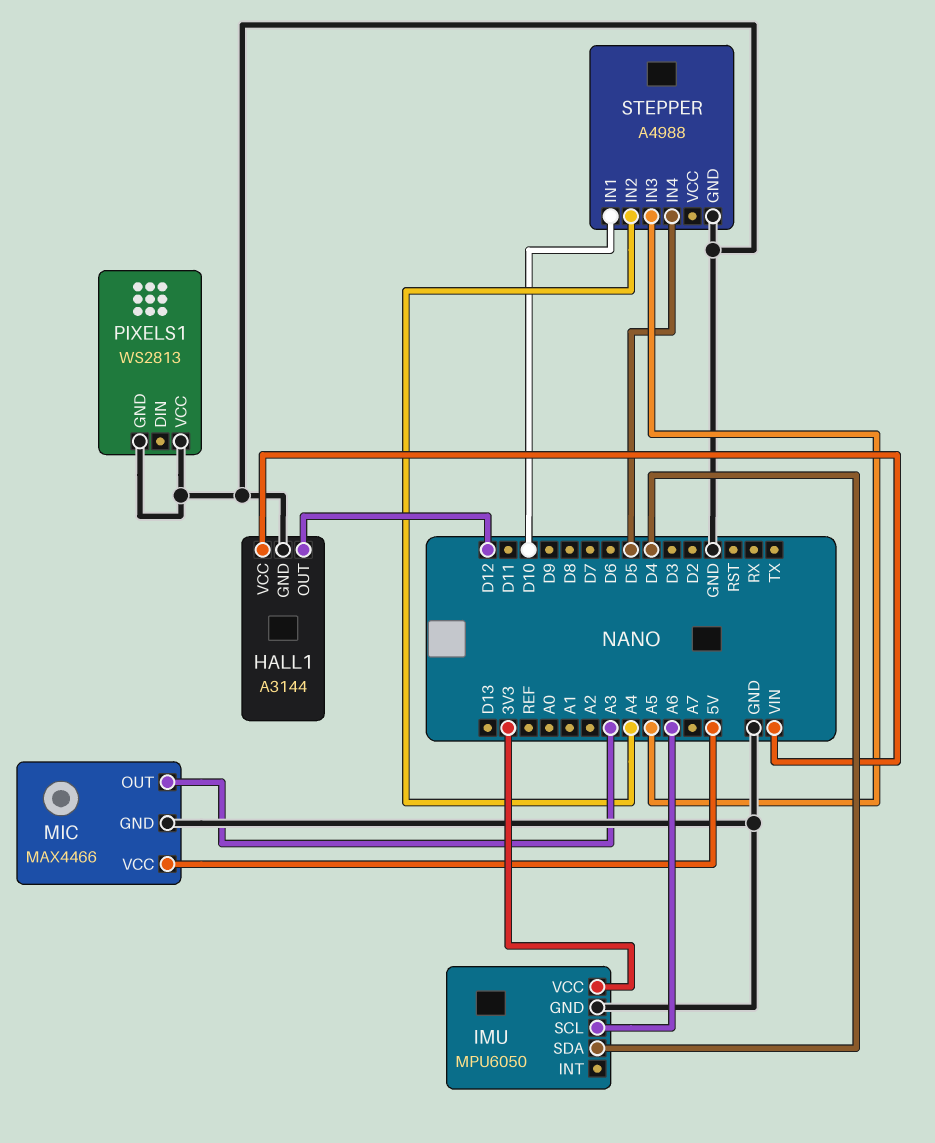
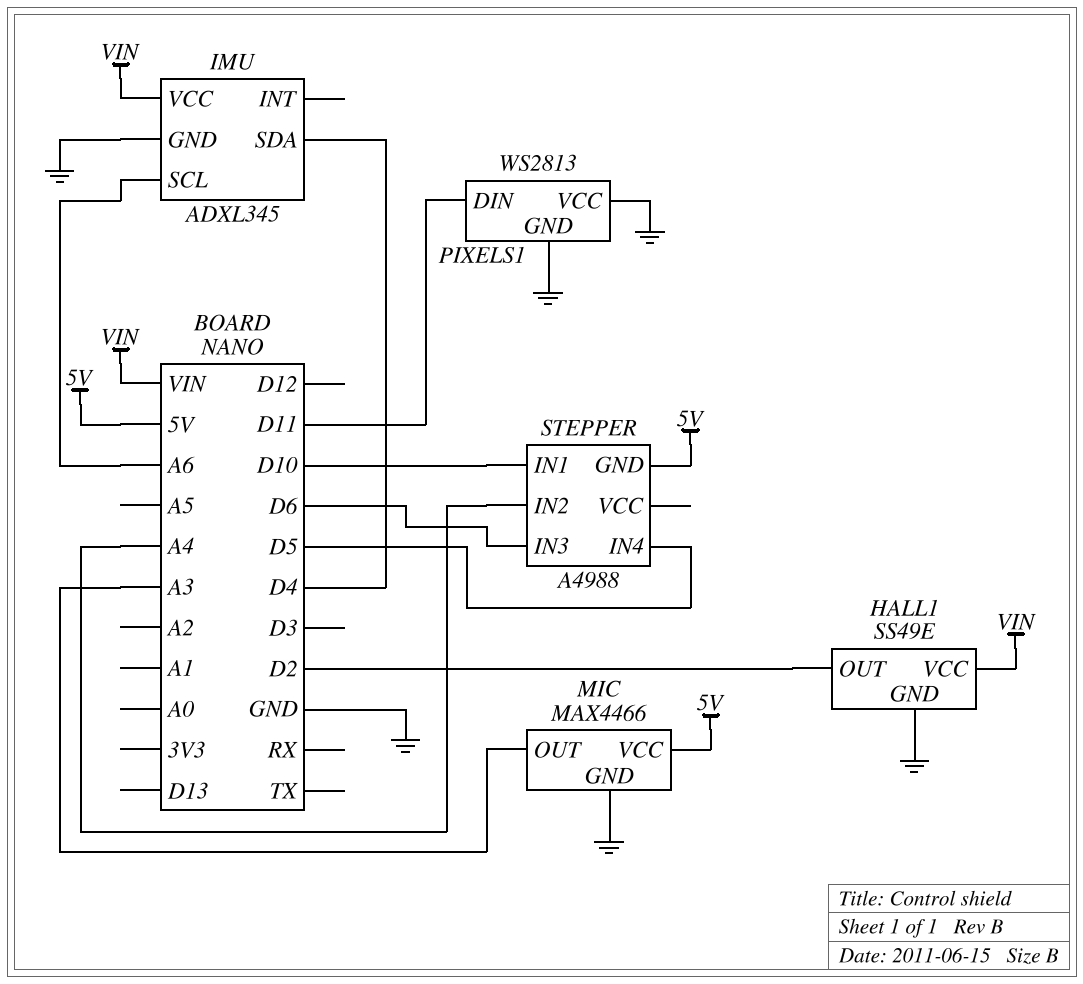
HALL1: A3144 -> SS49E
HALL1 pin OUT: D12 -> D2
IMU: MPU6050 -> ADXL345
IMU pin VCC: 3V3 -> VIN
PIXELS1 pin DIN: none -> D11
STEPPER pin GND: GND -> 5V
STEPPER pin IN3: A5 -> D6

